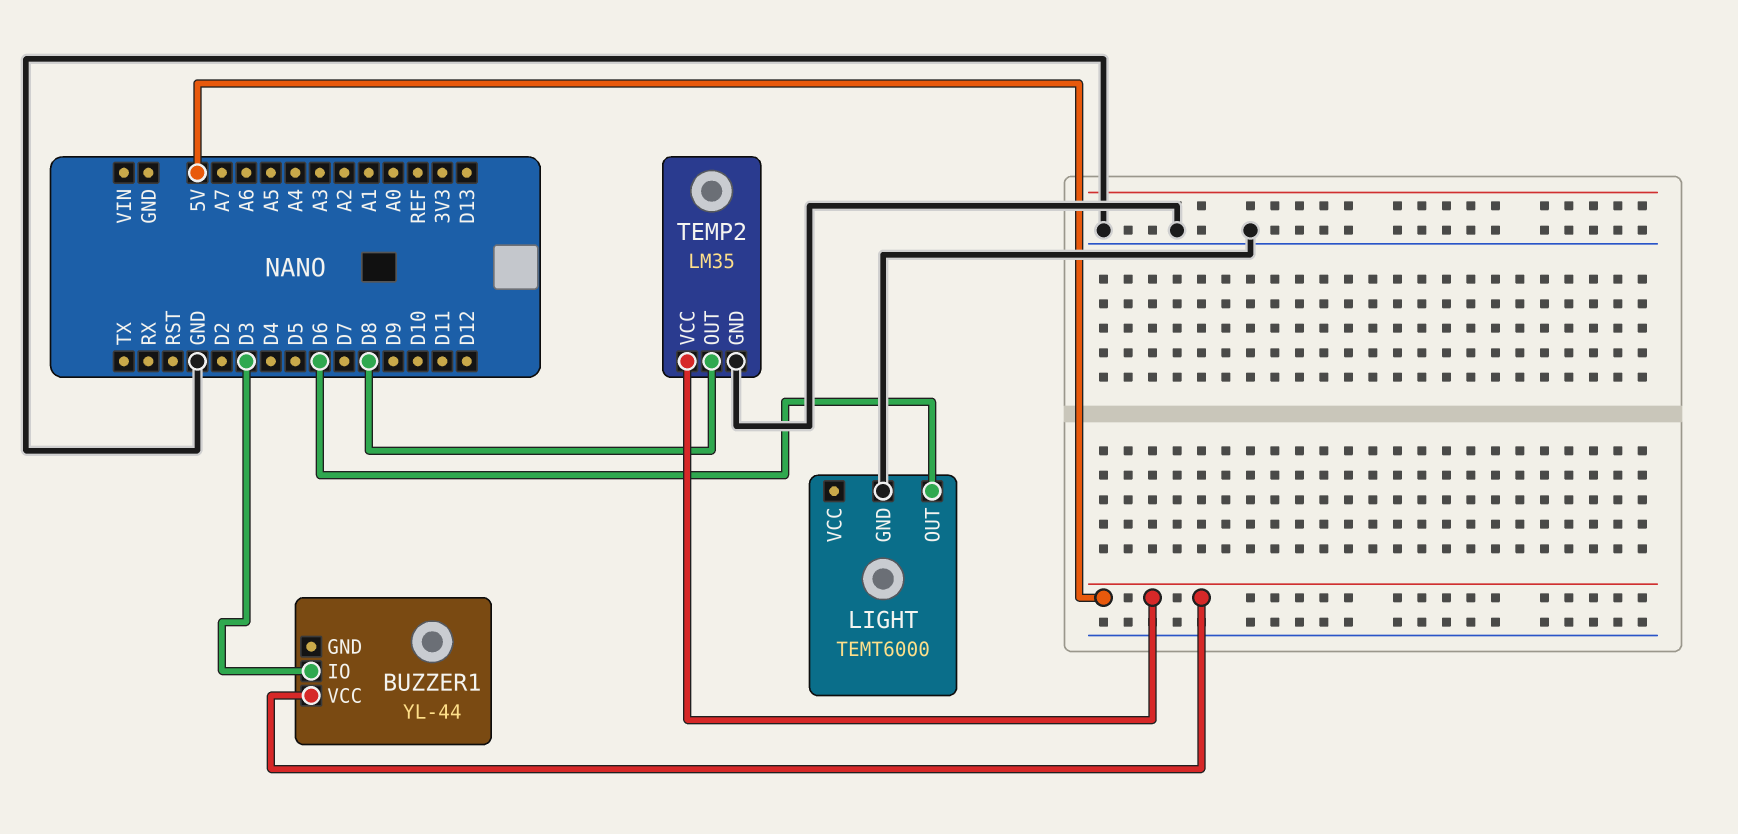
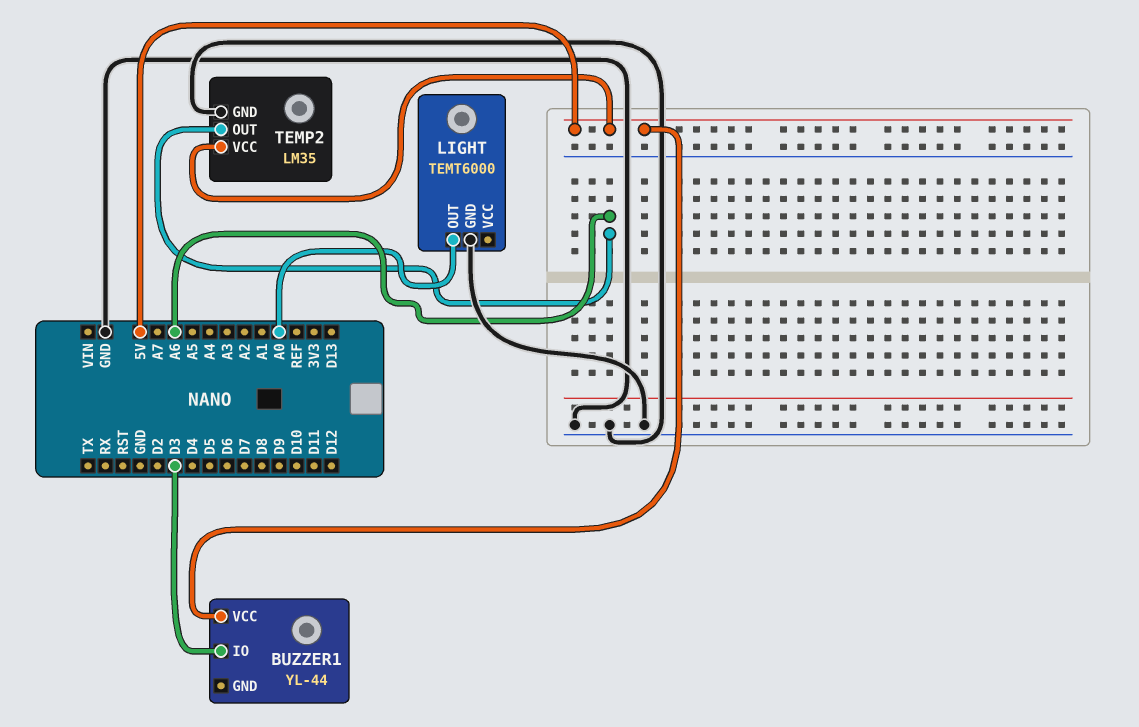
LIGHT pin OUT: D6 -> A0
TEMP2 pin OUT: D8 -> A6

